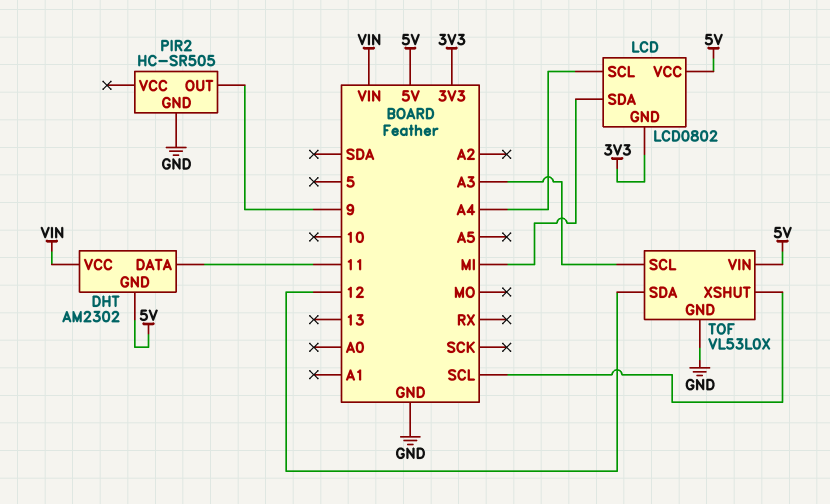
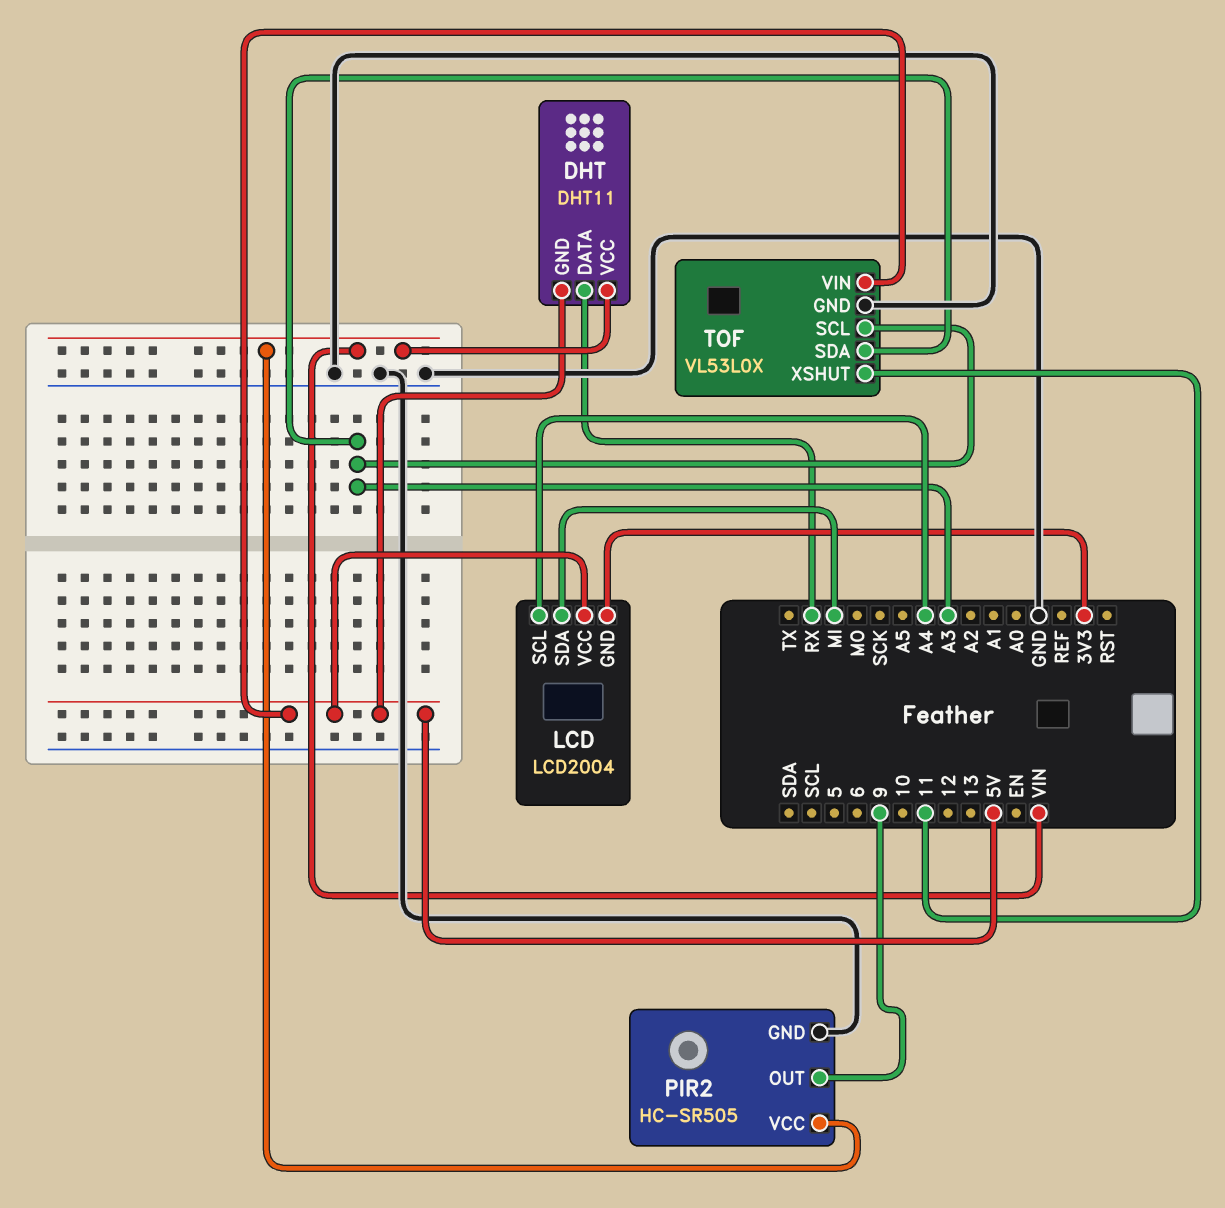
DHT: AM2302 -> DHT11
DHT pin DATA: 11 -> RX
LCD: LCD0802 -> LCD2004
PIR2 pin VCC: none -> VIN
TOF pin SDA: 12 -> A3
TOF pin XSHUT: SCL -> 11

